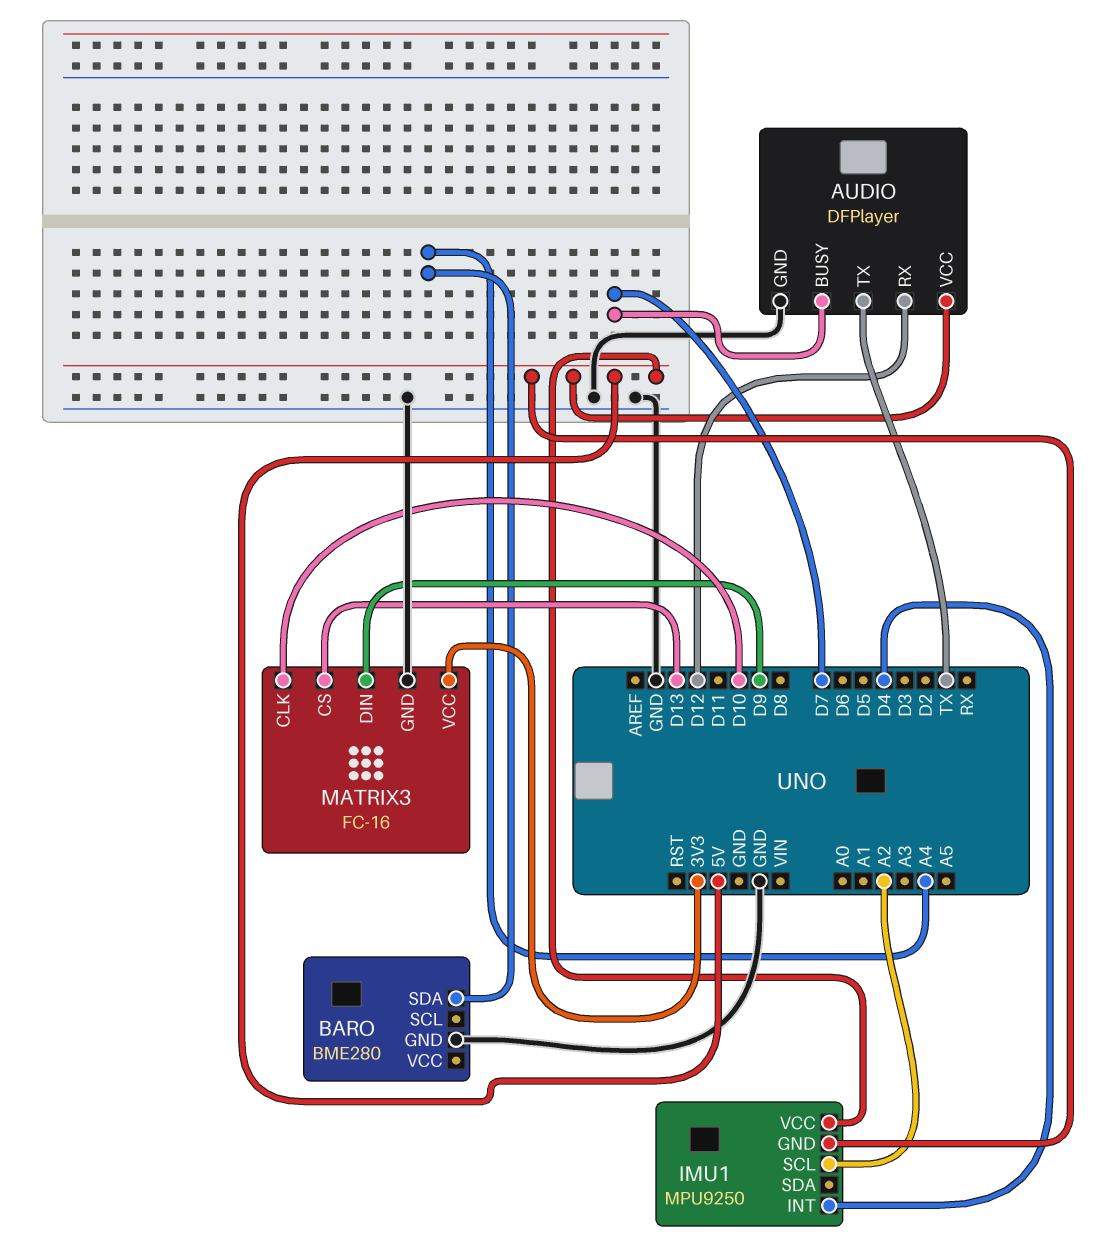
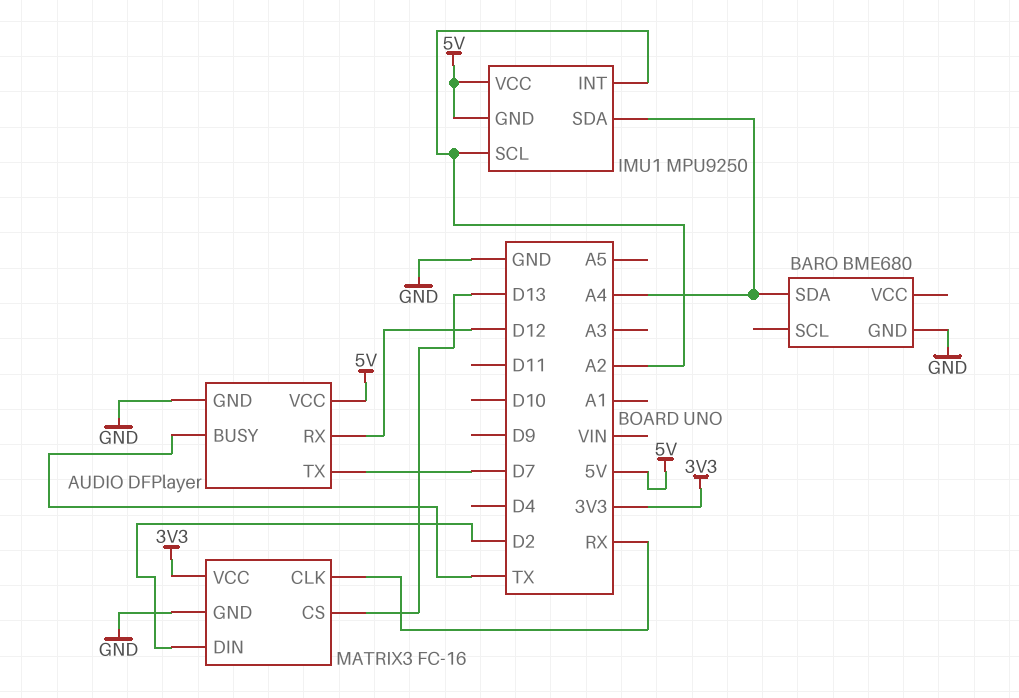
AUDIO pin BUSY: D7 -> TX
AUDIO pin TX: TX -> D7
BARO: BME280 -> BME680
IMU1 pin INT: D4 -> A2
IMU1 pin SDA: none -> A4
MATRIX3 pin CLK: D10 -> RX
MATRIX3 pin DIN: D9 -> D2

